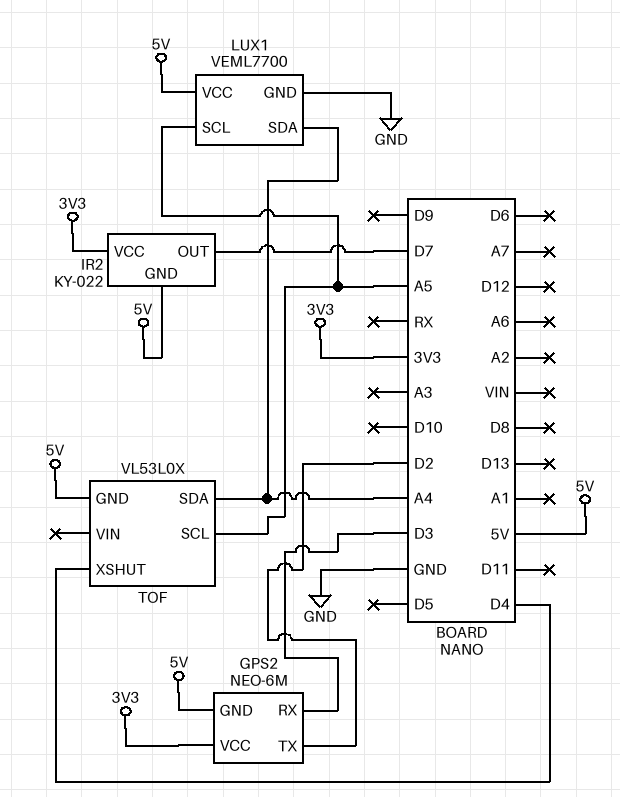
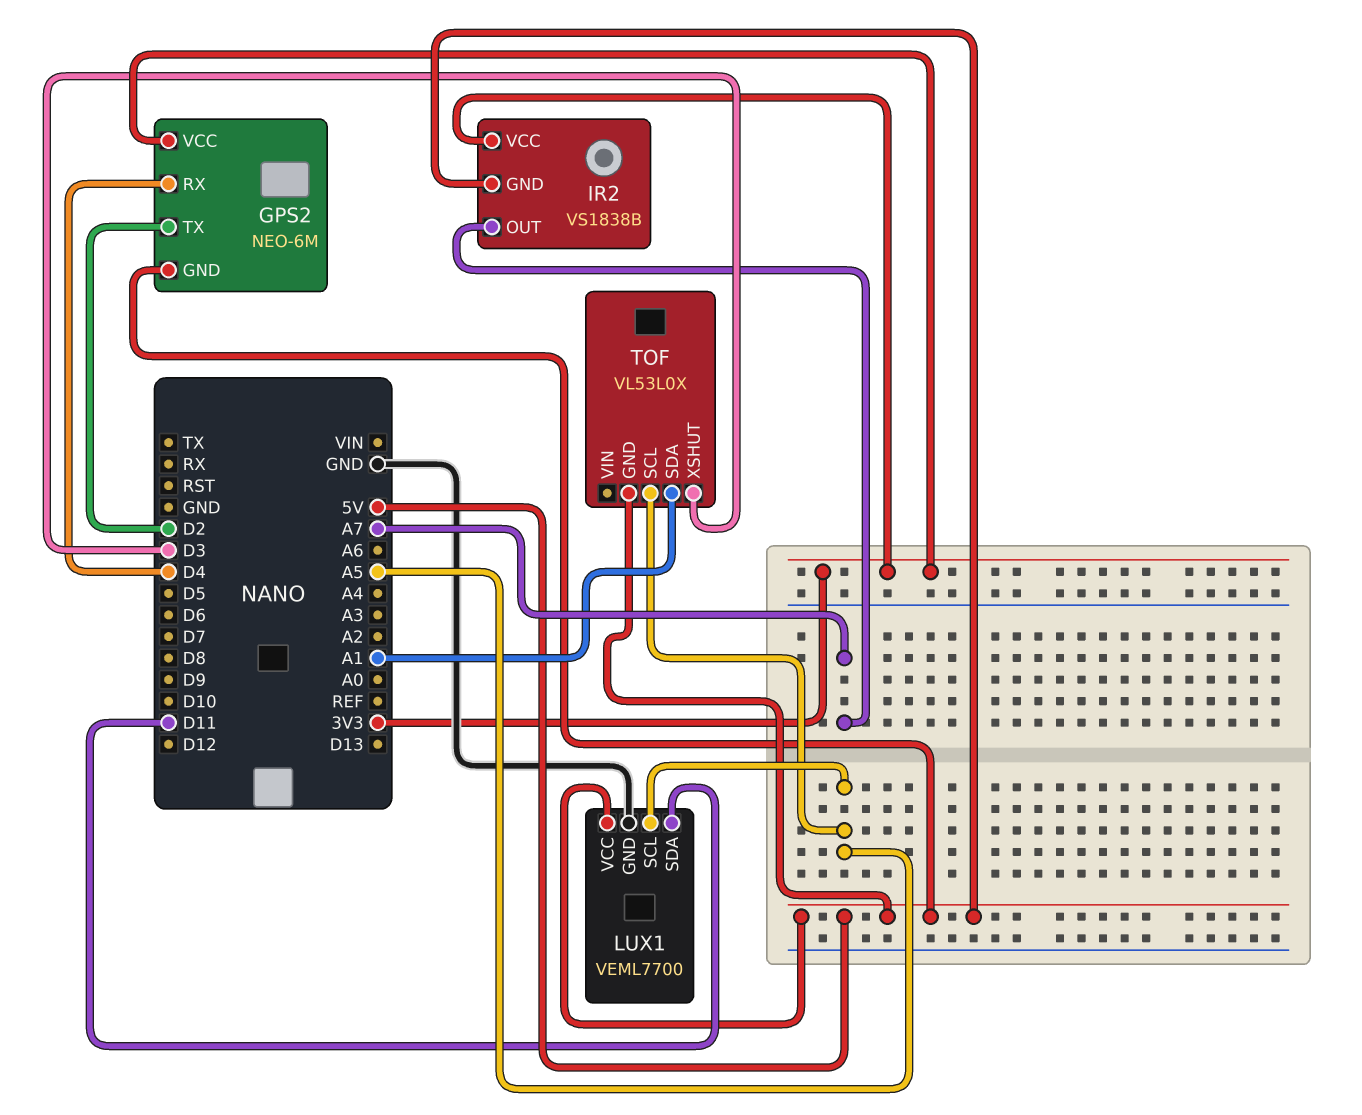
GPS2 pin RX: D3 -> D4
IR2: KY-022 -> VS1838B
IR2 pin OUT: D7 -> A7
LUX1 pin SDA: A4 -> D11
TOF pin SDA: A4 -> A1
TOF pin XSHUT: D4 -> D3

